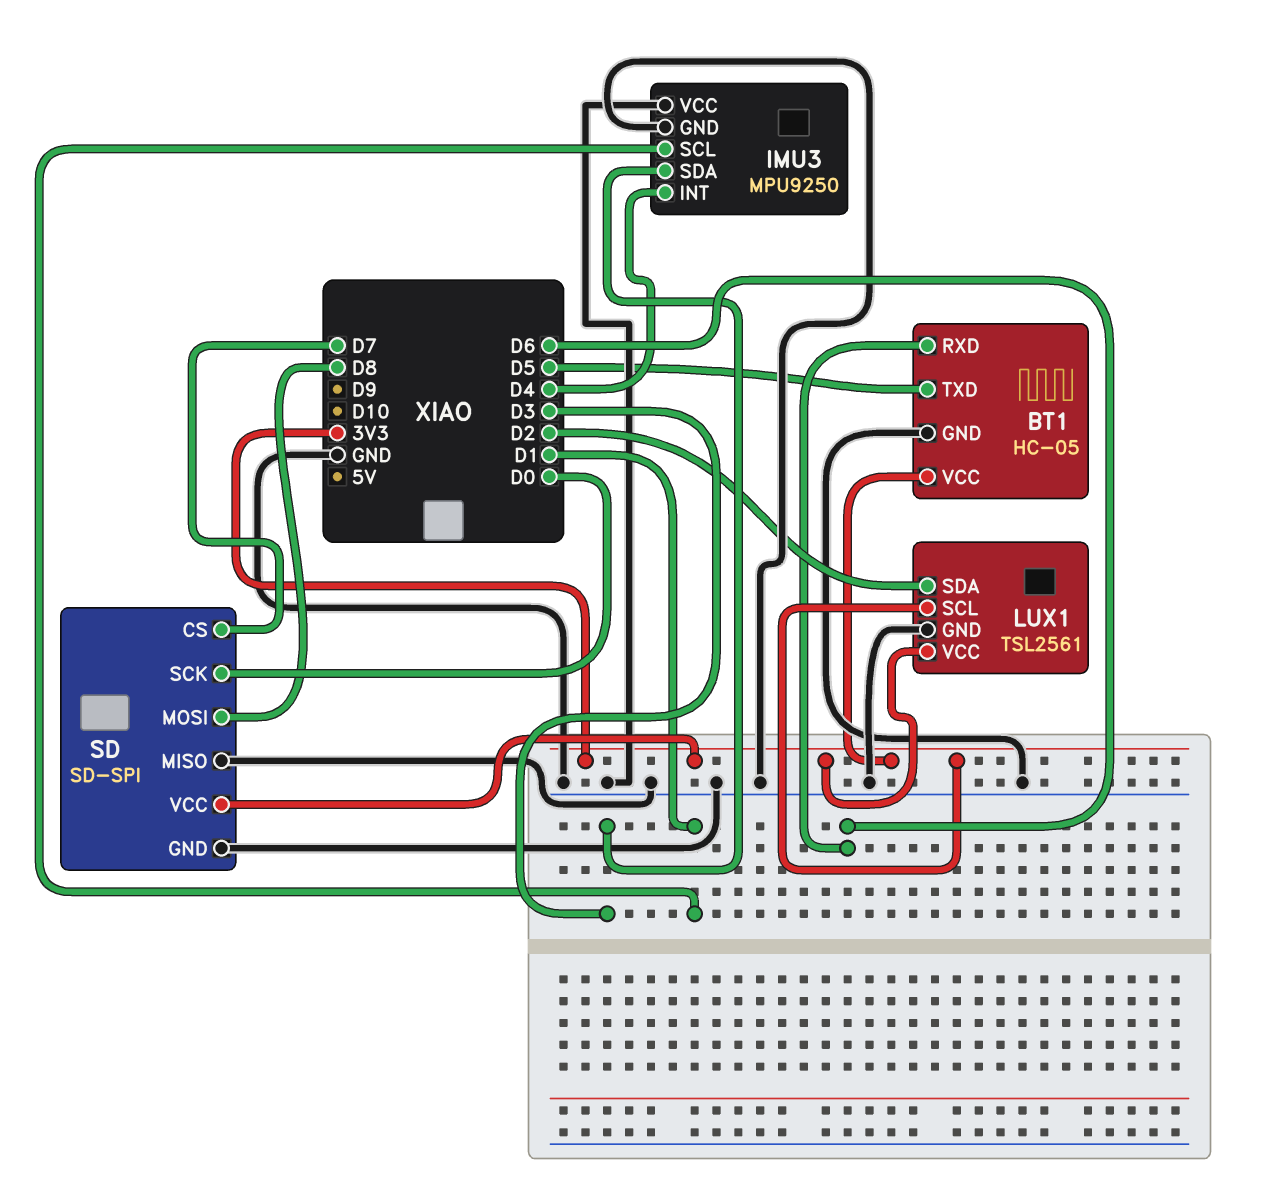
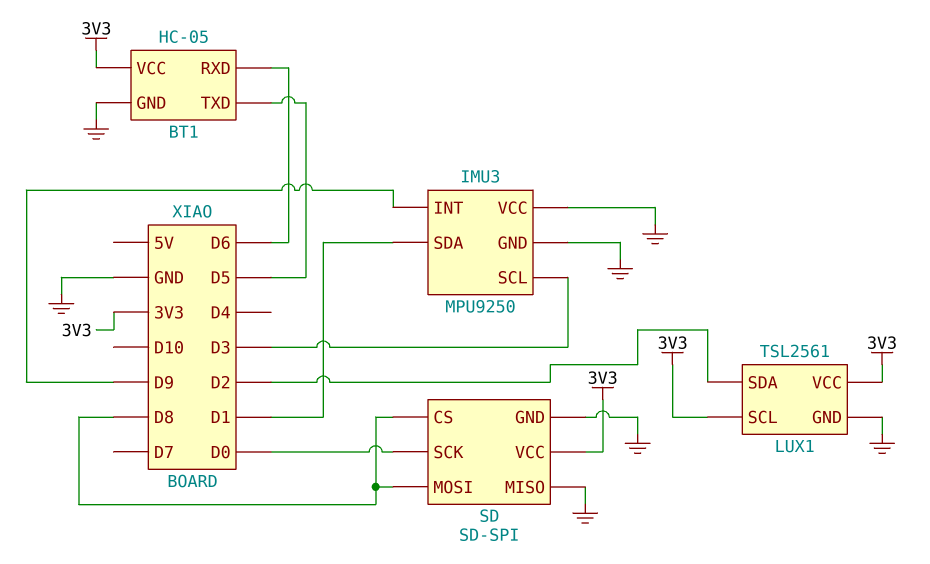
IMU3 pin INT: D4 -> D9
IMU3 pin SCL: D1 -> D3
IMU3 pin SDA: D3 -> D1
SD pin CS: D7 -> D8

